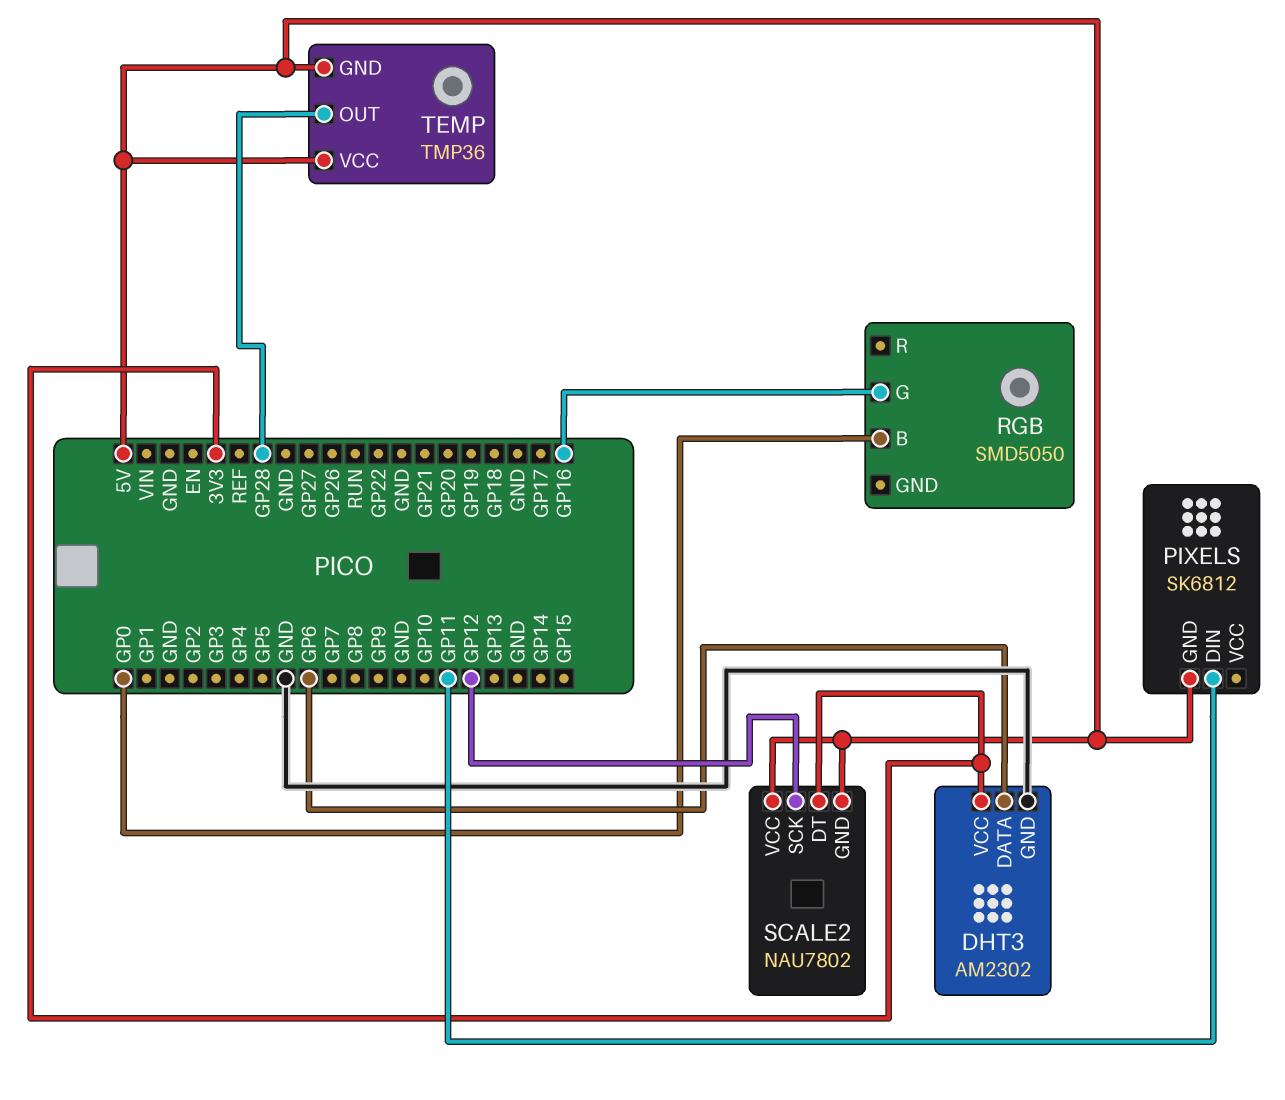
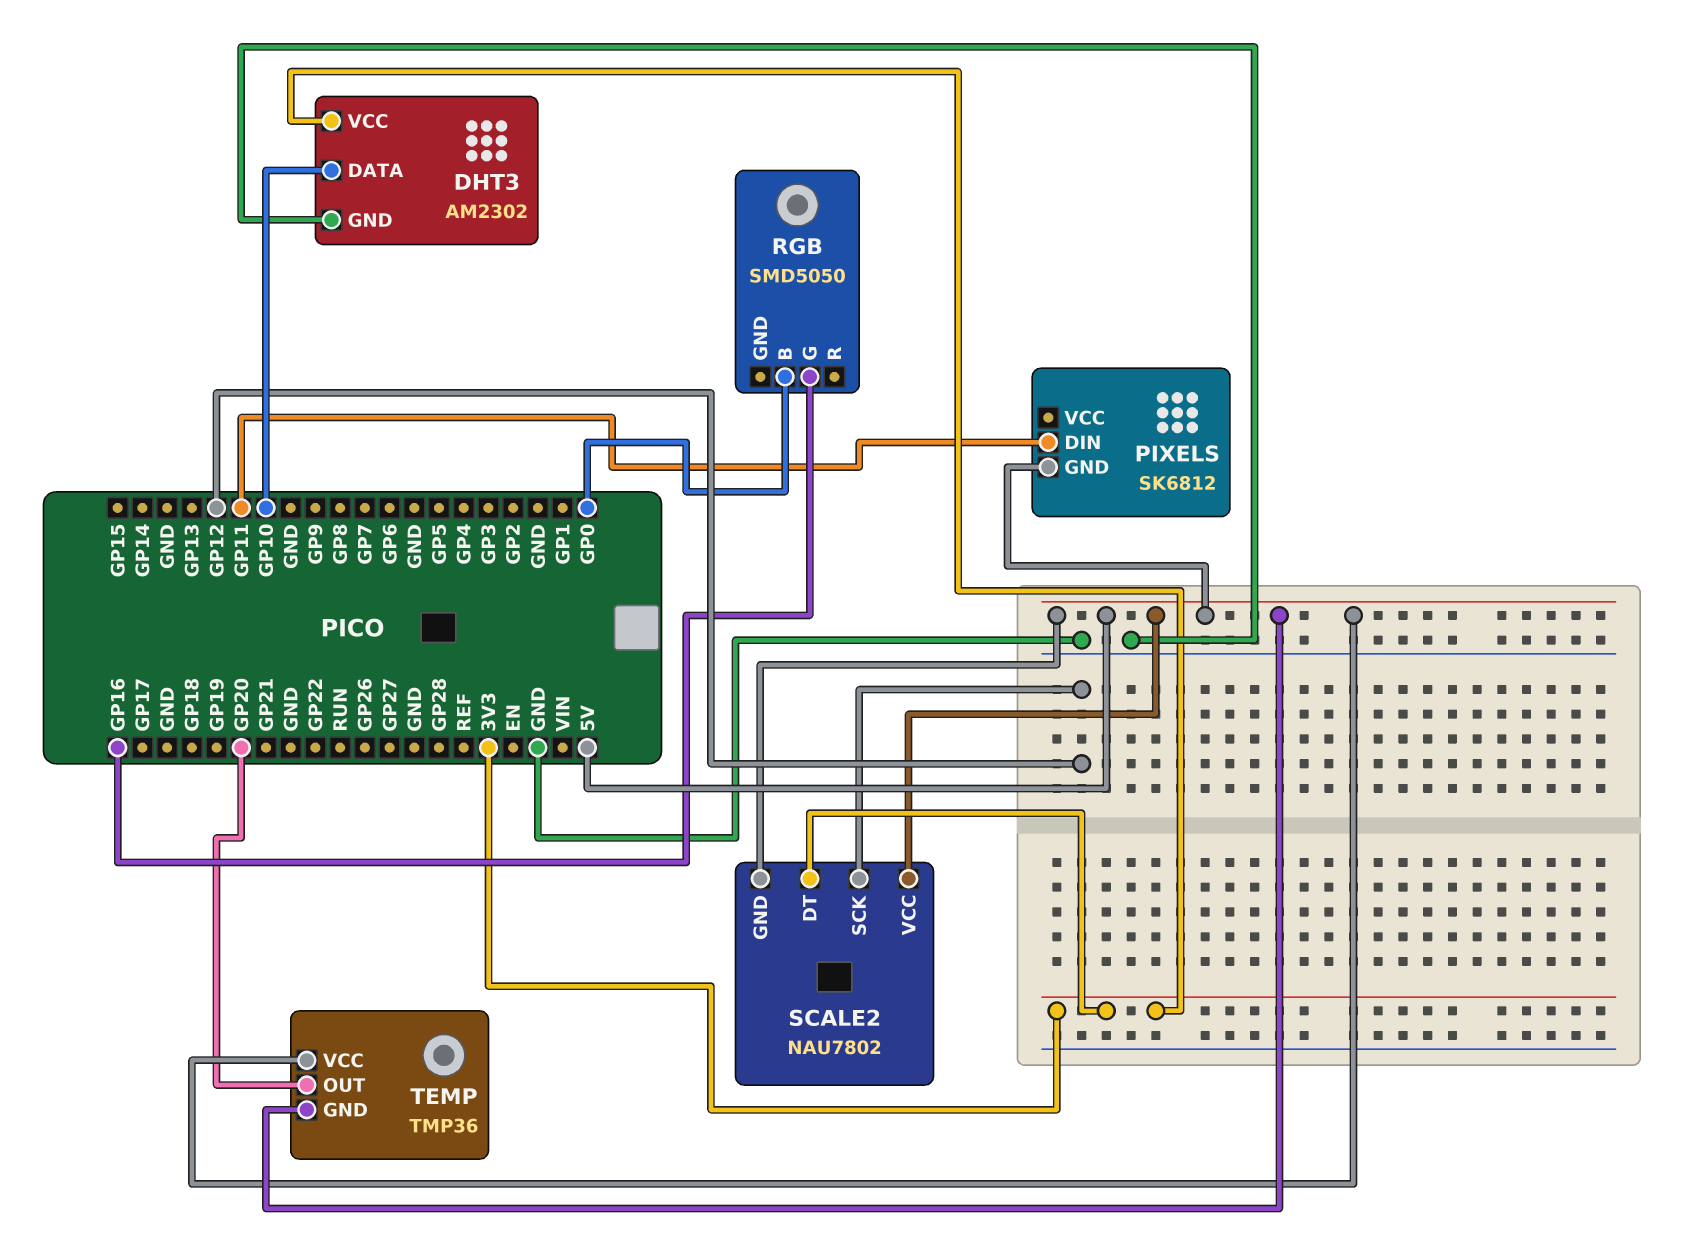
DHT3 pin DATA: GP6 -> GP10
TEMP pin OUT: GP28 -> GP20

